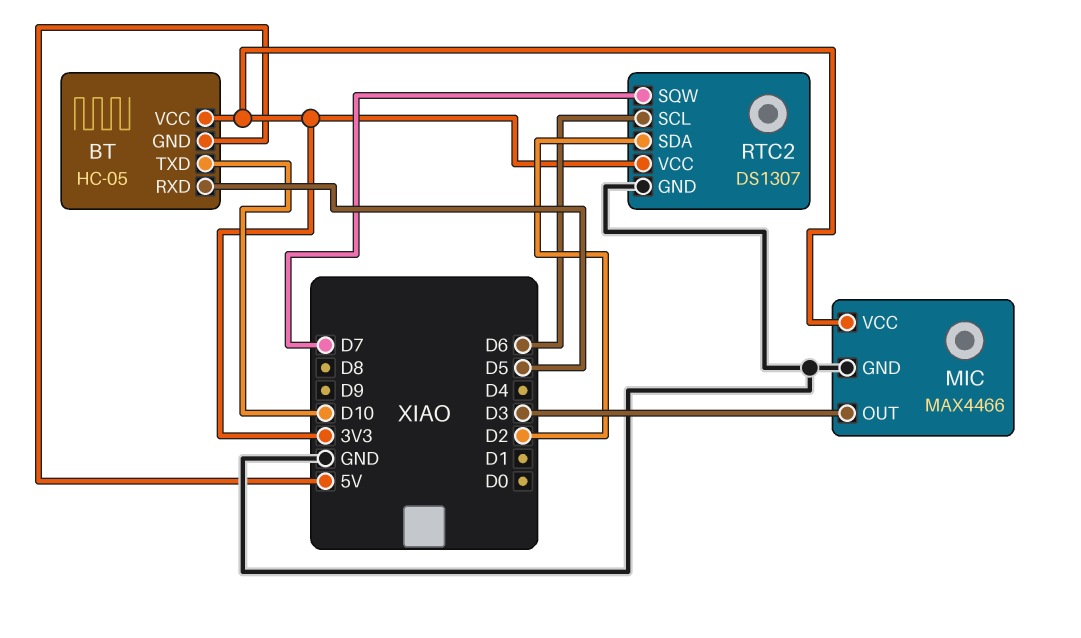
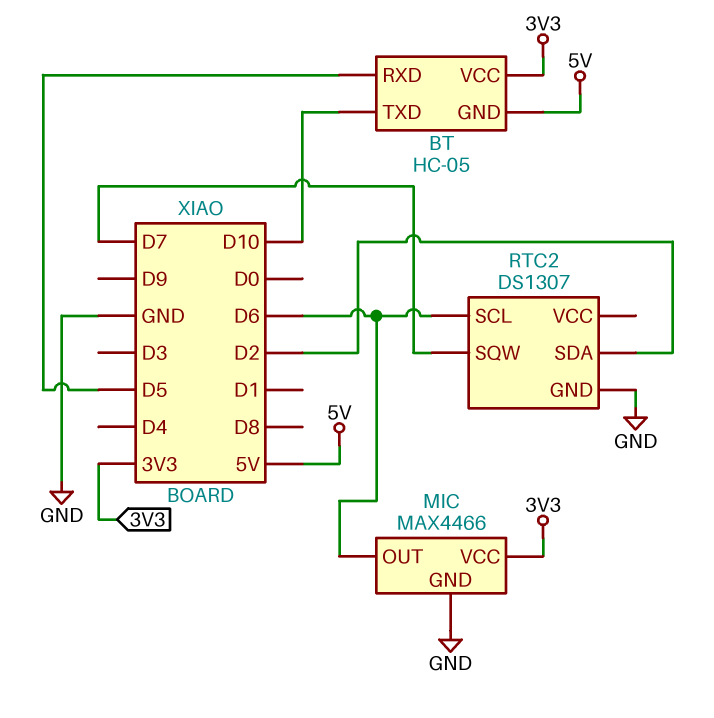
MIC pin OUT: D3 -> D6
RTC2 pin VCC: 3V3 -> none

